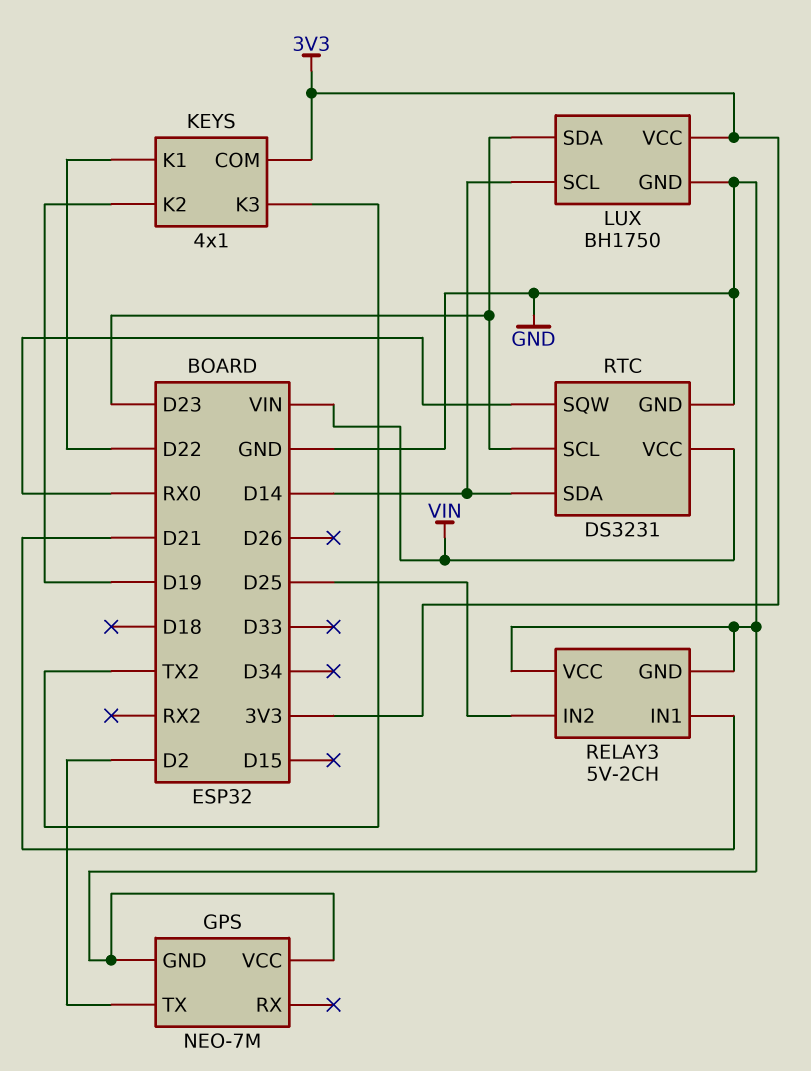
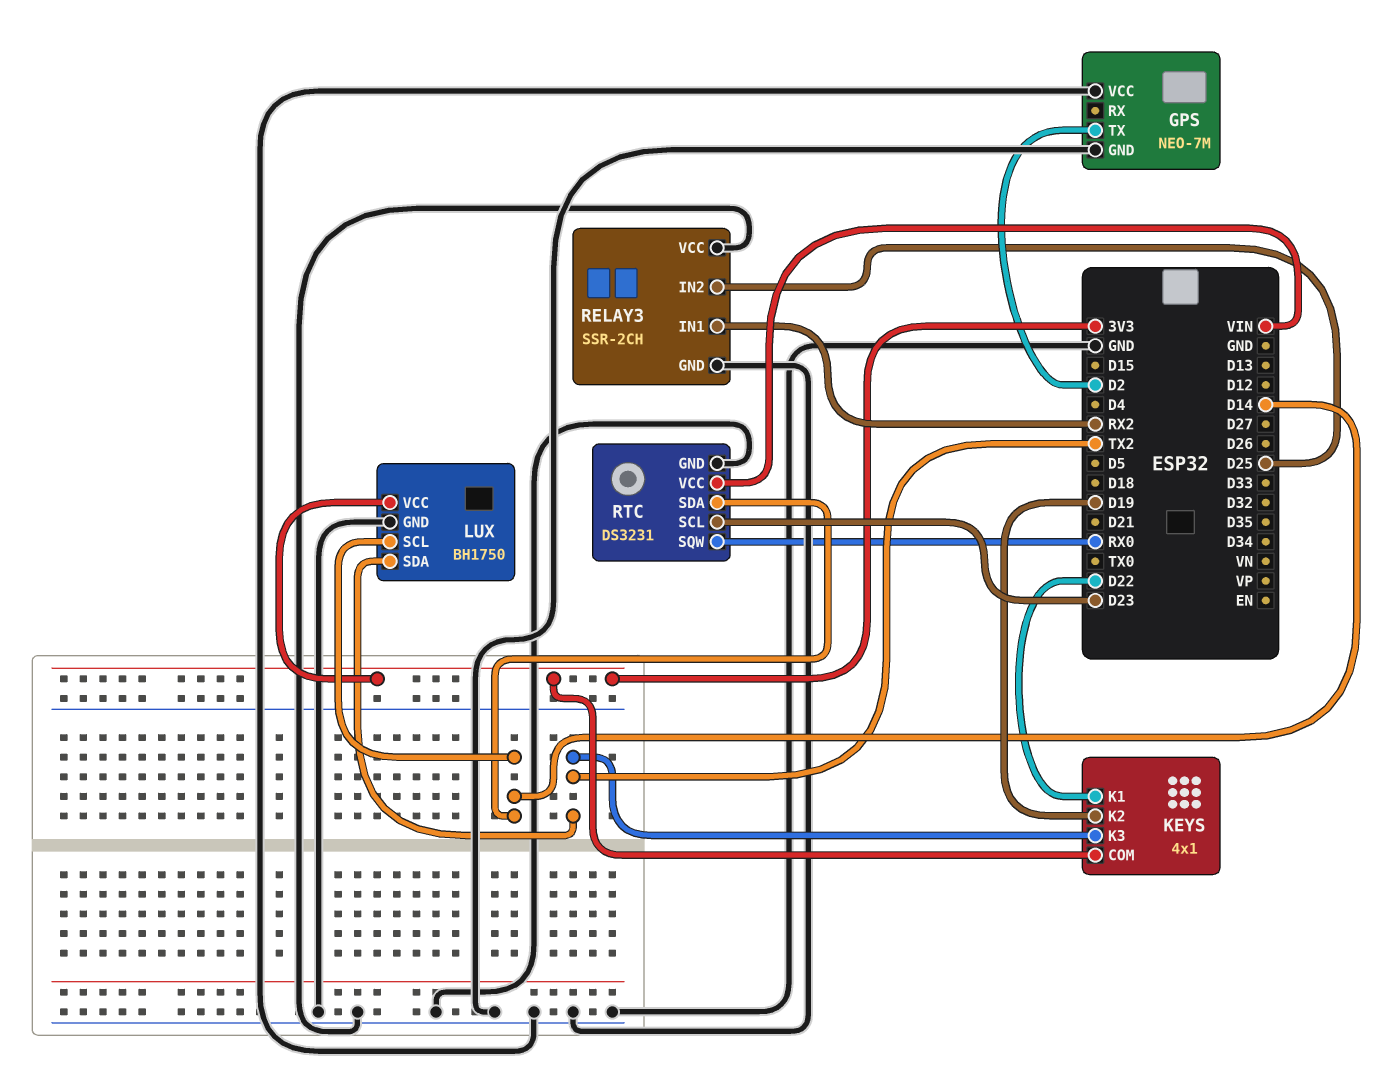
LUX pin SDA: D23 -> TX2
RELAY3: 5V-2CH -> SSR-2CH
RELAY3 pin IN1: D21 -> RX2

